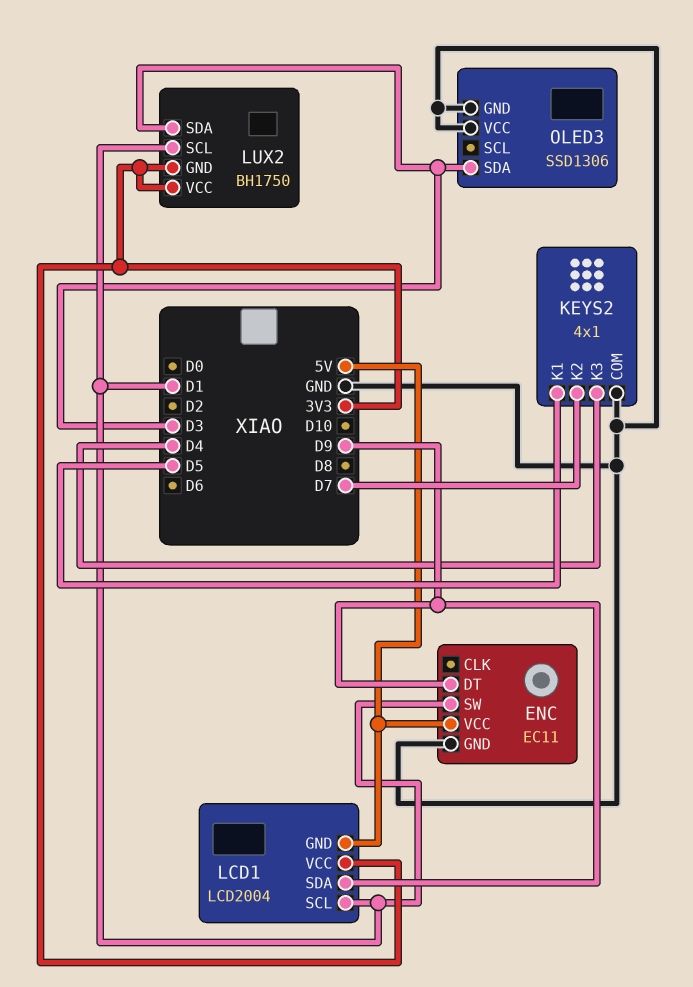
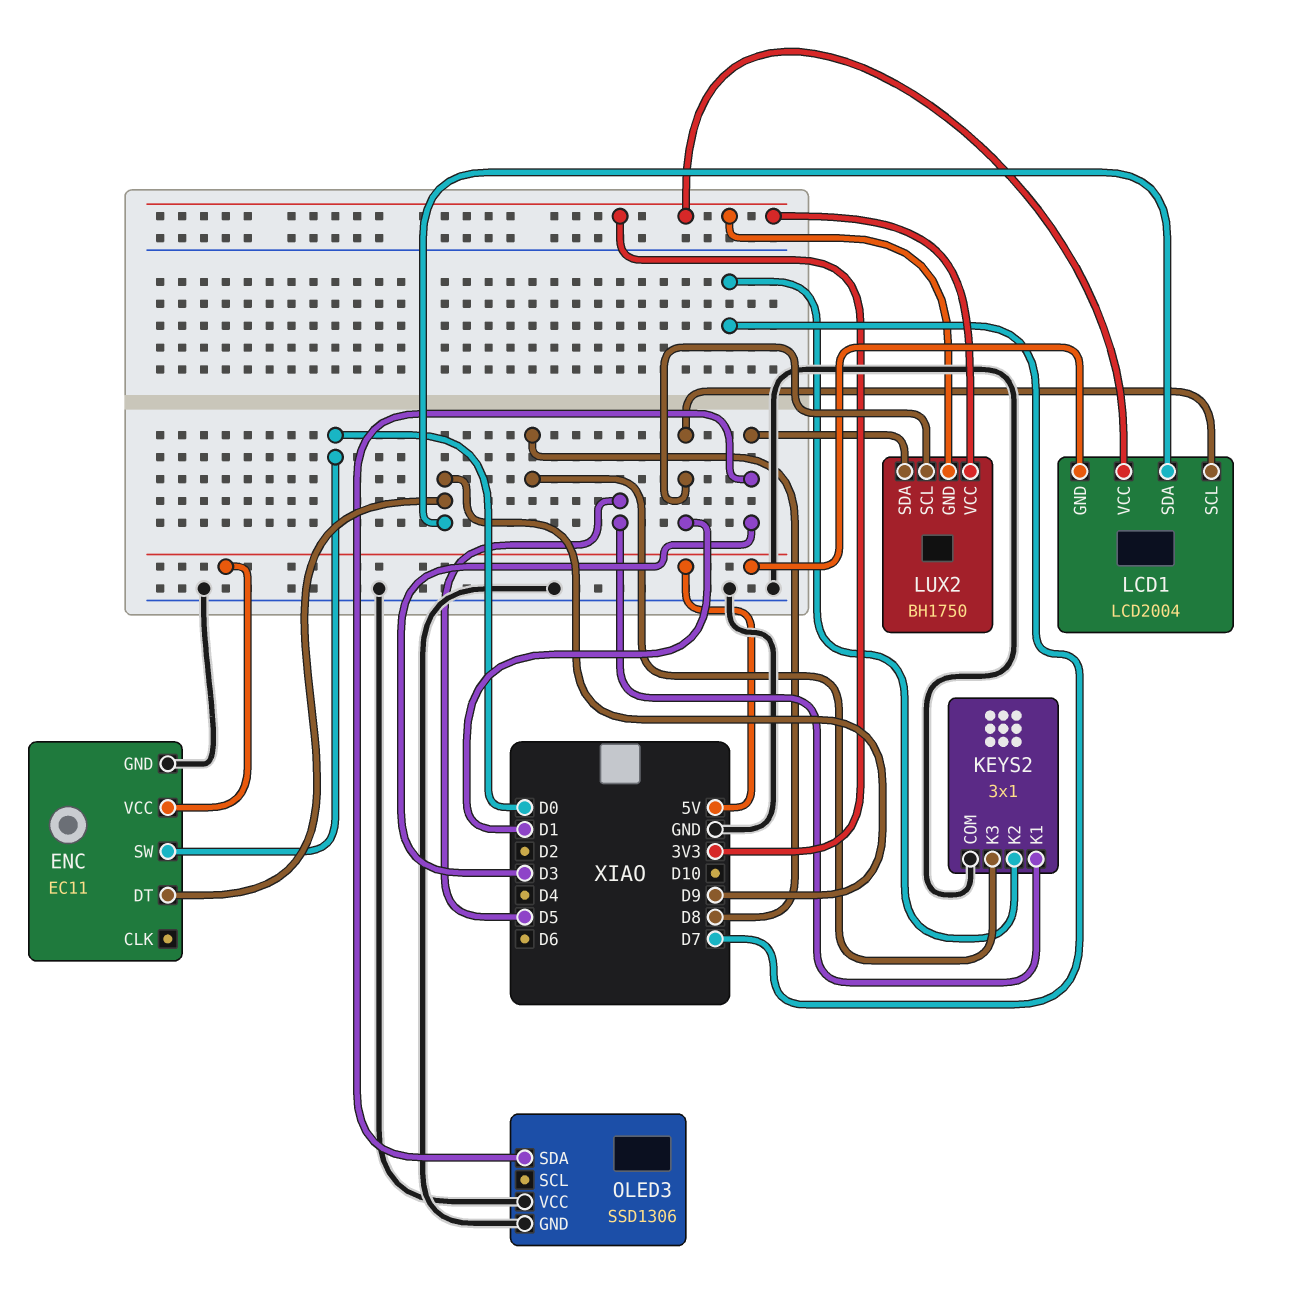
ENC pin SW: D1 -> D0
KEYS2: 4x1 -> 3x1
KEYS2 pin K3: D4 -> D8

